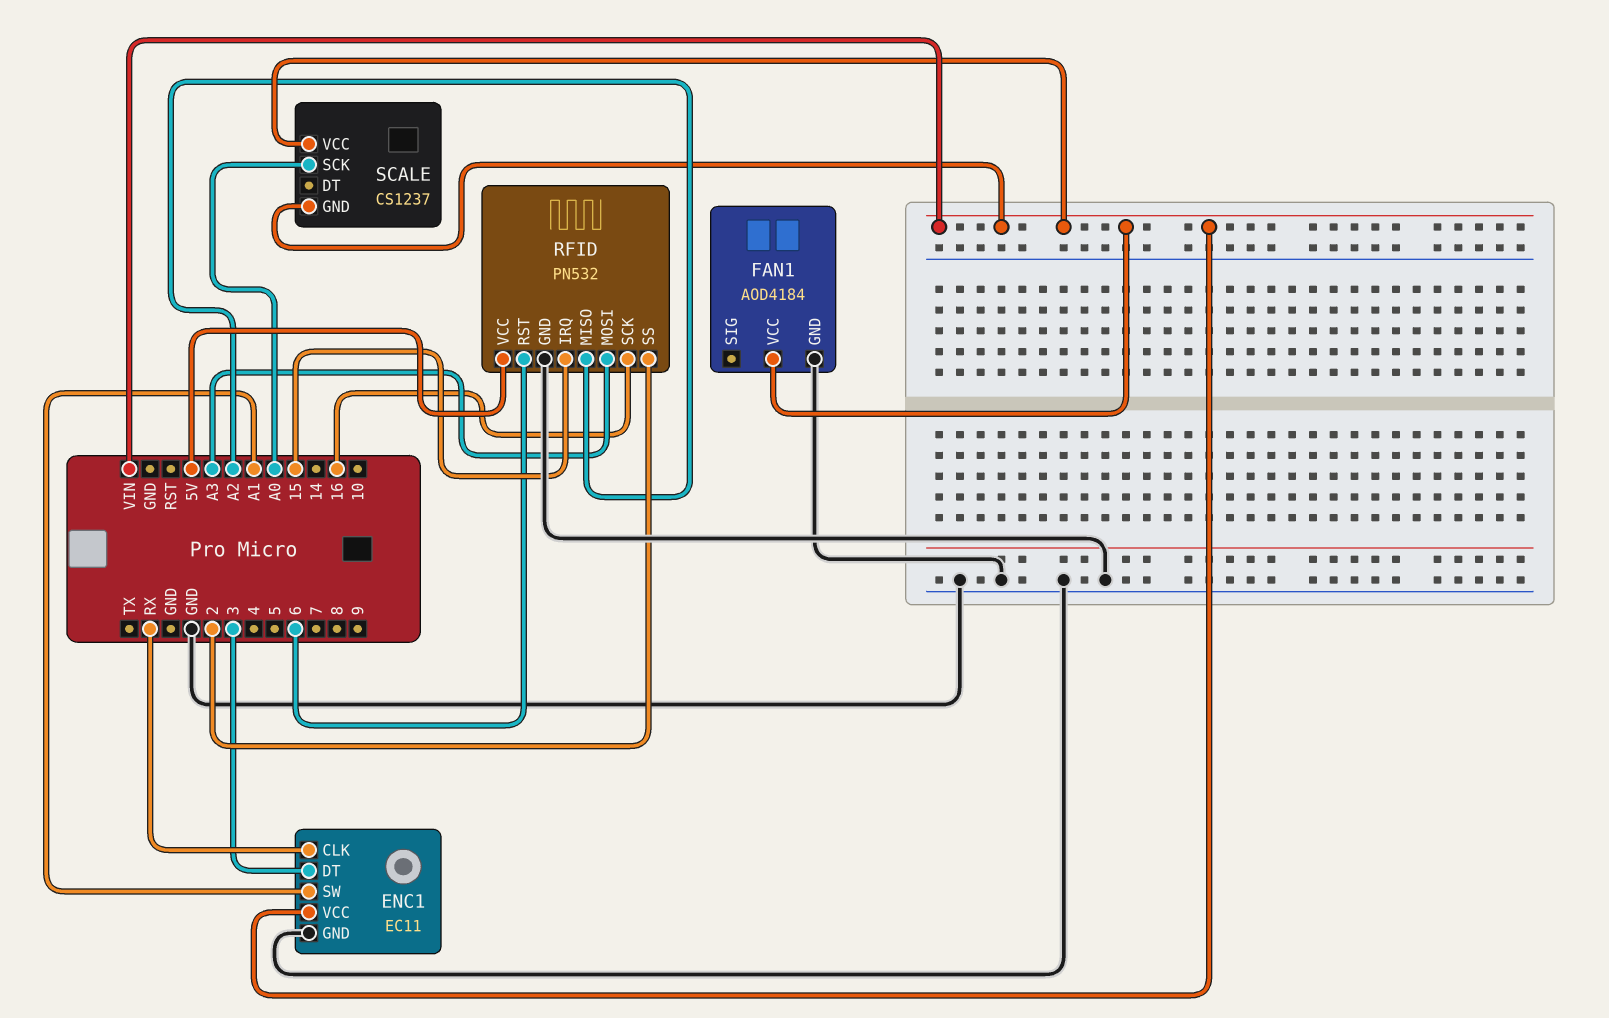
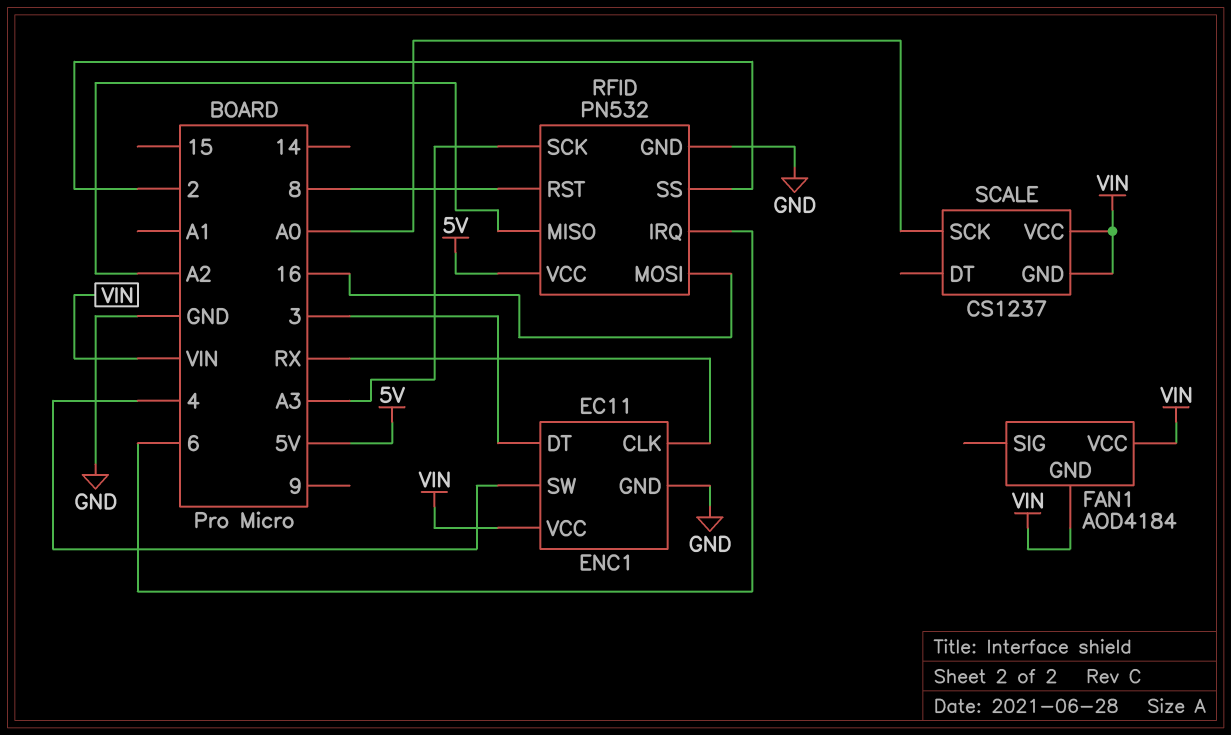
ENC1 pin SW: A1 -> 4
FAN1 pin GND: GND -> VIN
RFID pin IRQ: 15 -> 6
RFID pin MOSI: A3 -> 16
RFID pin RST: 6 -> 8
RFID pin SCK: 16 -> A3

